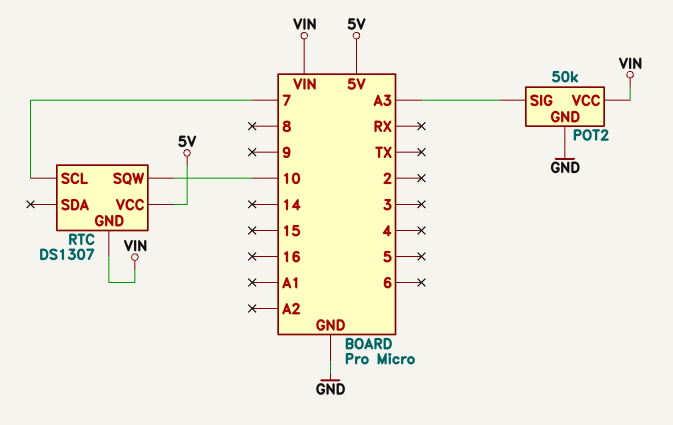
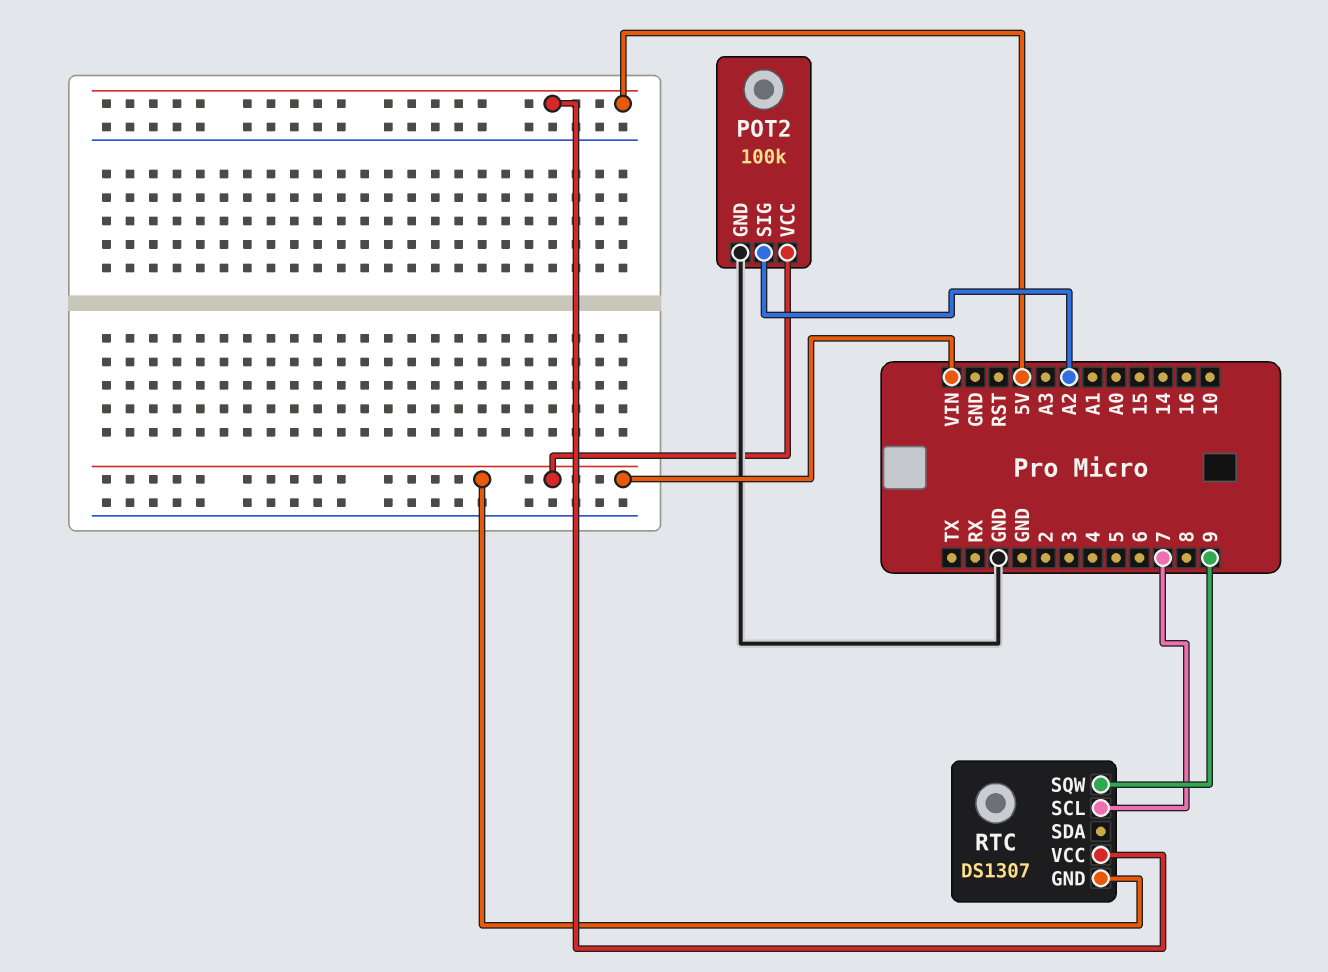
POT2: 50k -> 100k
POT2 pin SIG: A3 -> A2
RTC pin SQW: 10 -> 9

